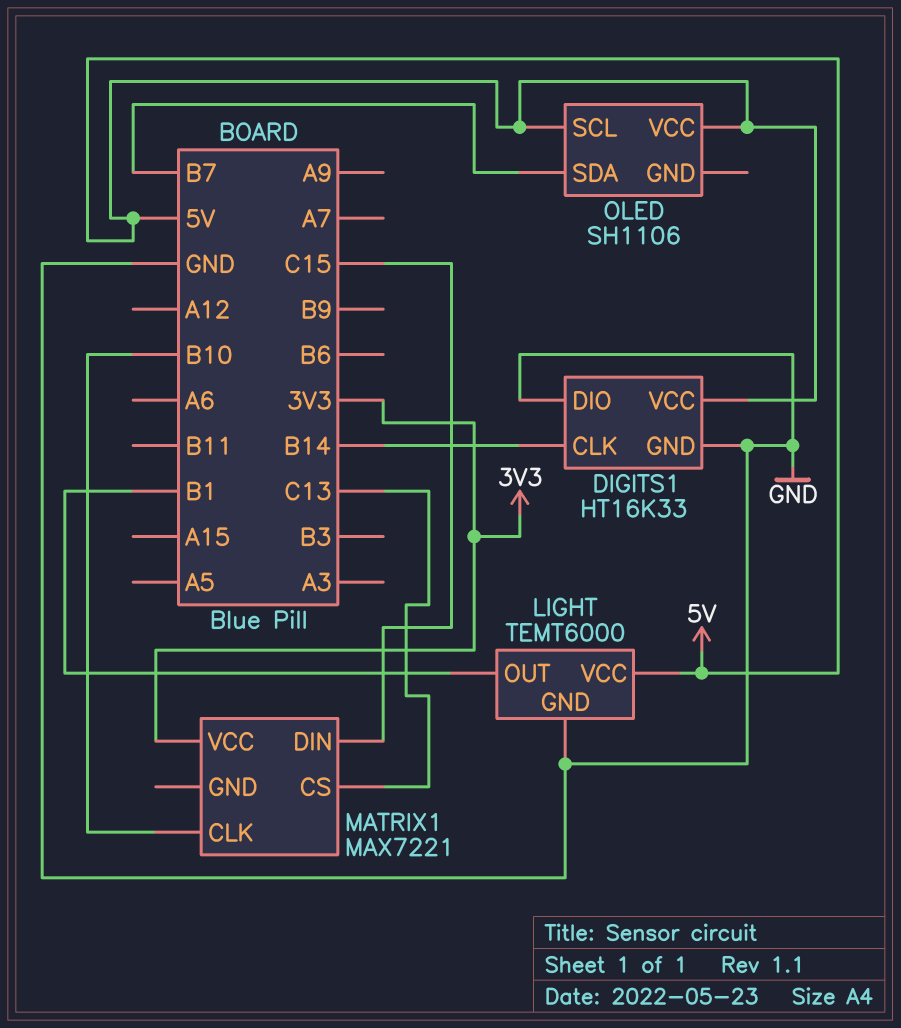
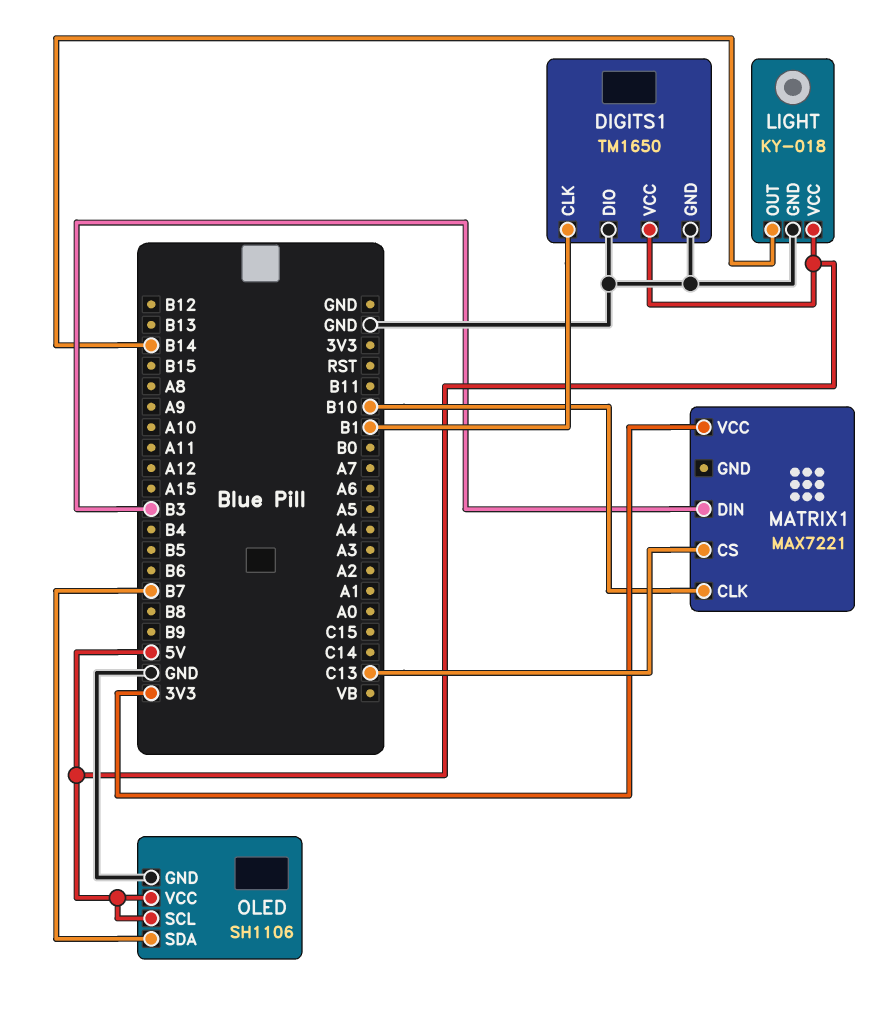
DIGITS1: HT16K33 -> TM1650
DIGITS1 pin CLK: B14 -> B1
LIGHT: TEMT6000 -> KY-018
LIGHT pin OUT: B1 -> B14
MATRIX1 pin DIN: C15 -> B3
OLED pin GND: none -> GND

